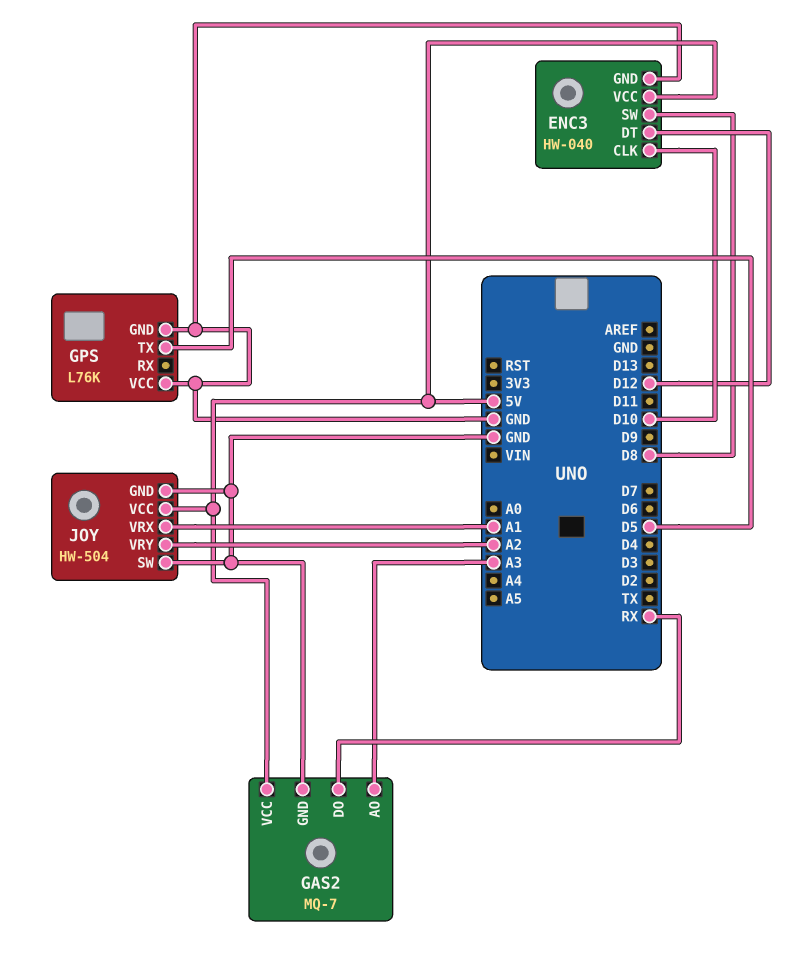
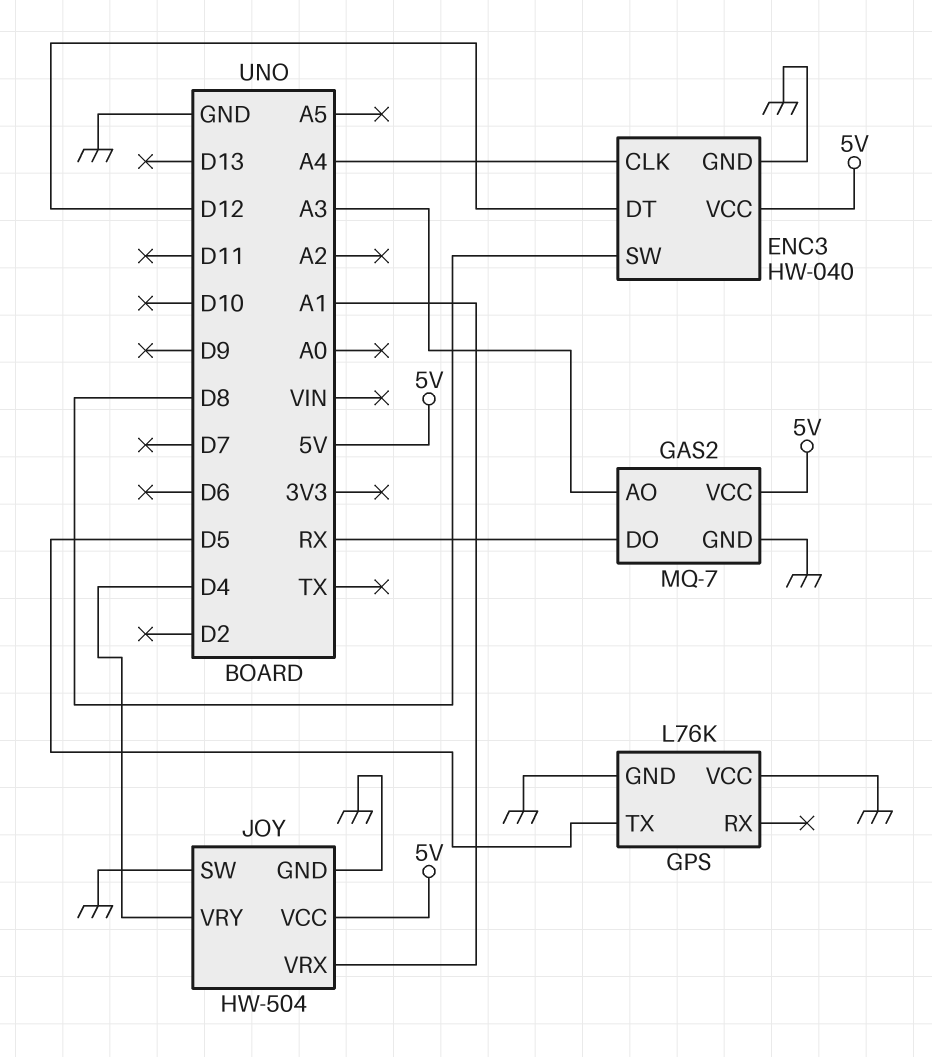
ENC3 pin CLK: D10 -> A4
JOY pin VRY: A2 -> D4

